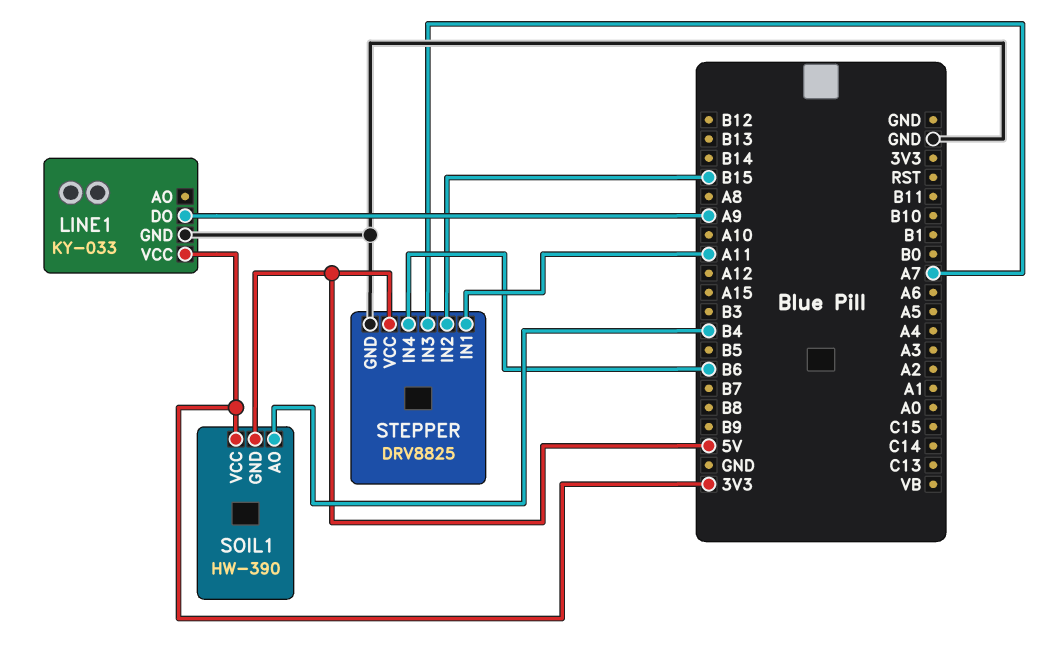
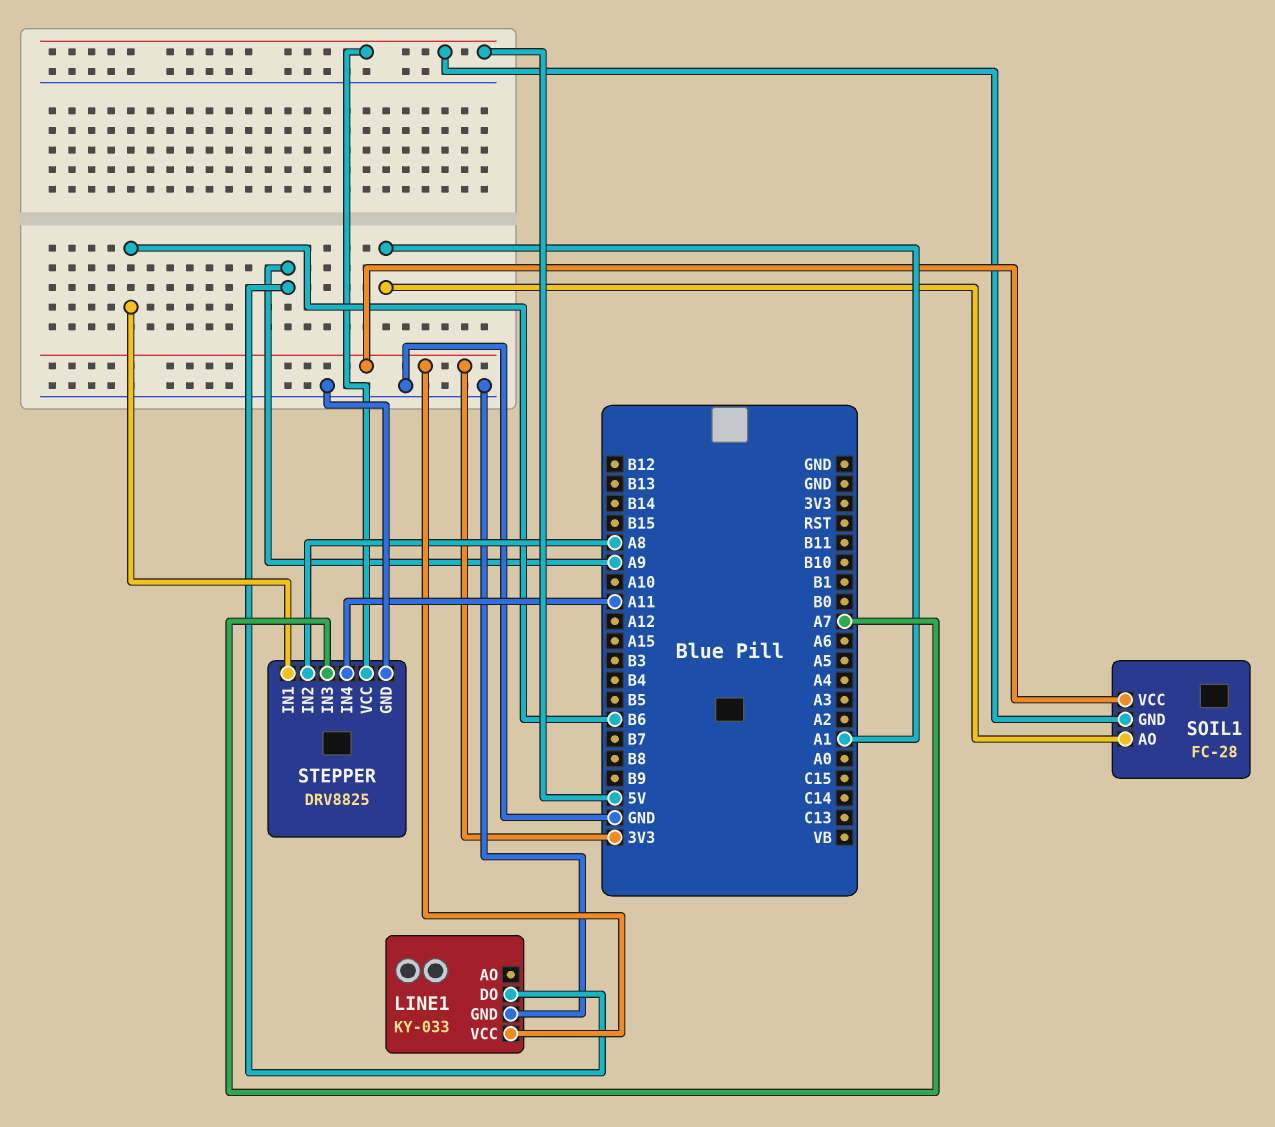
SOIL1: HW-390 -> FC-28
SOIL1 pin AO: B4 -> A1
STEPPER pin IN1: A11 -> B6
STEPPER pin IN2: B15 -> A8
STEPPER pin IN4: B6 -> A11

